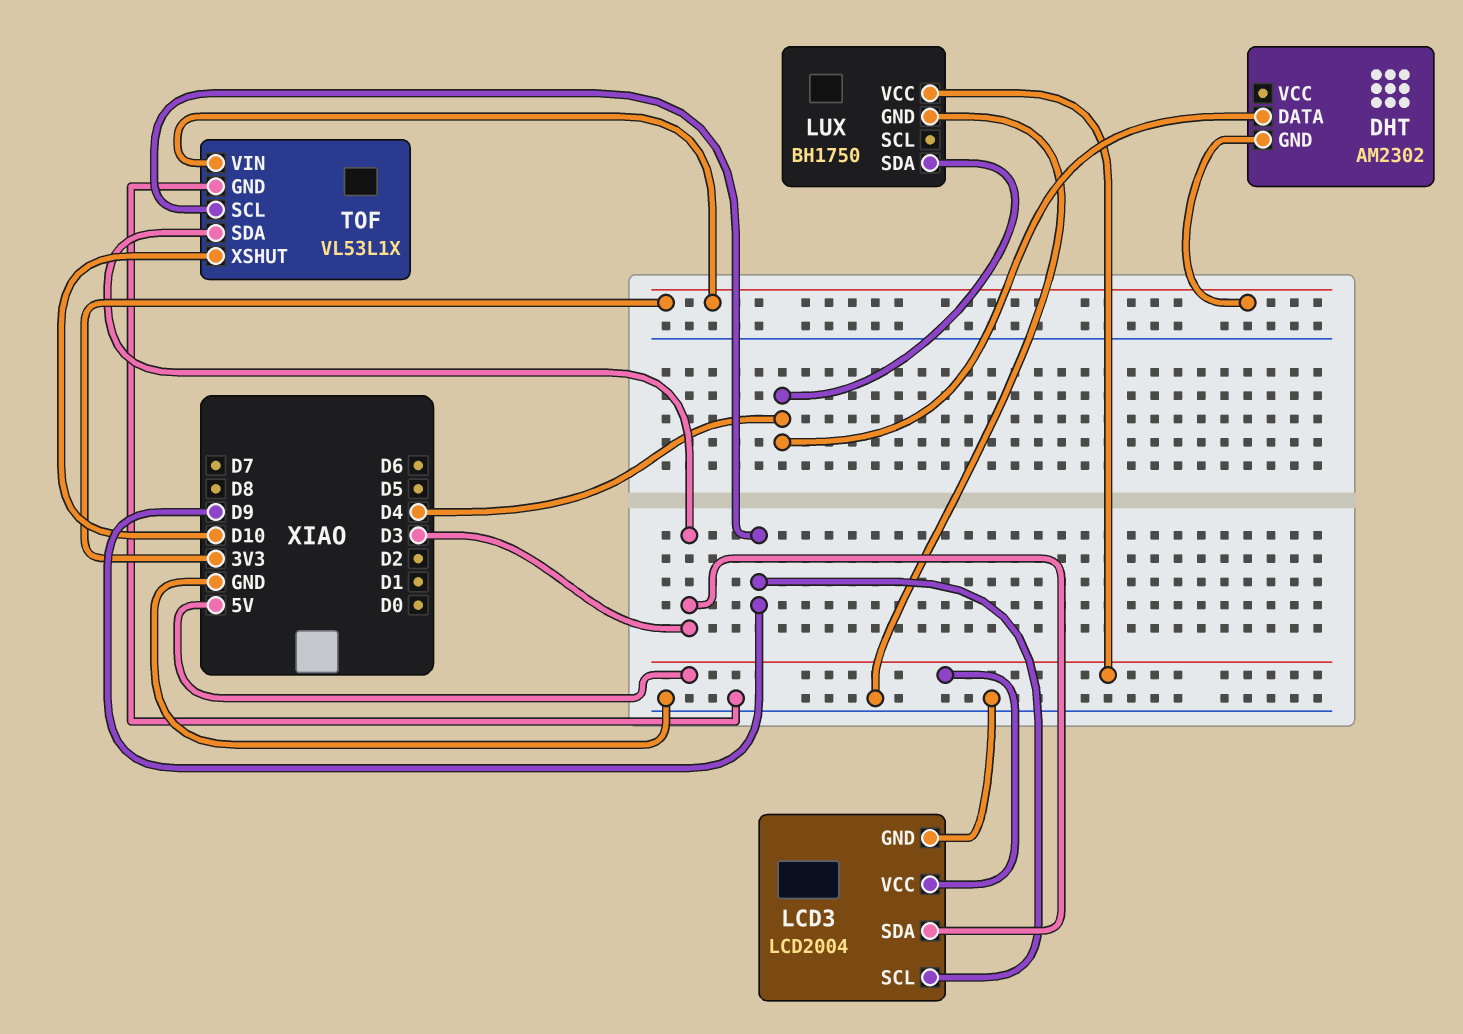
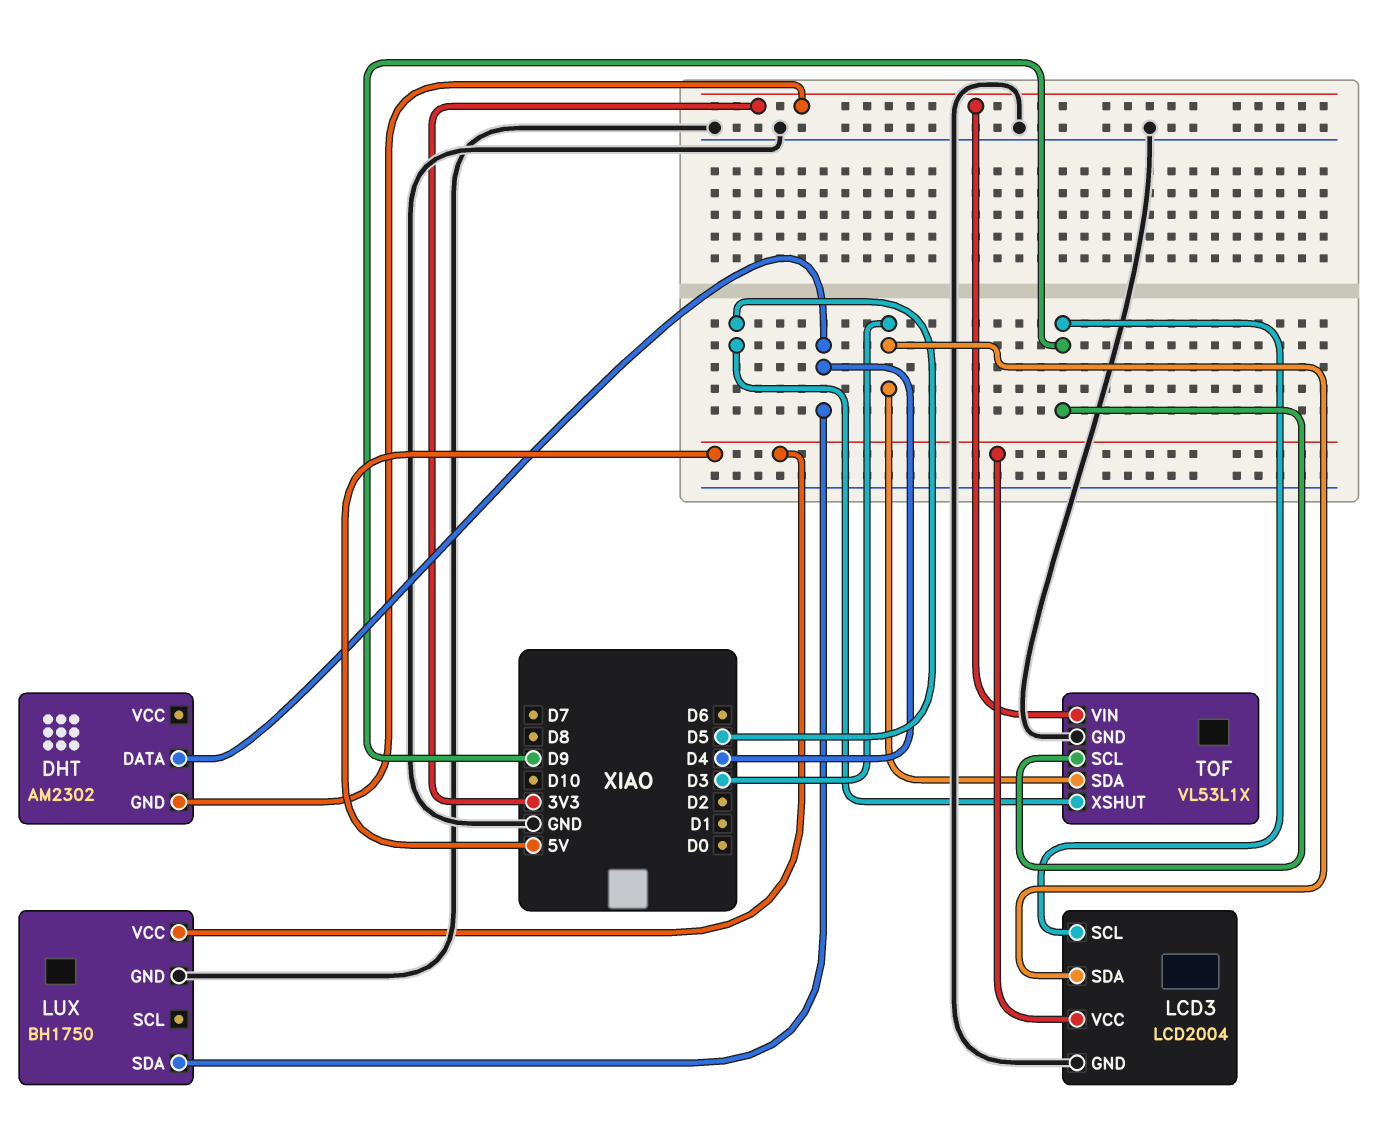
TOF pin XSHUT: D10 -> D5

